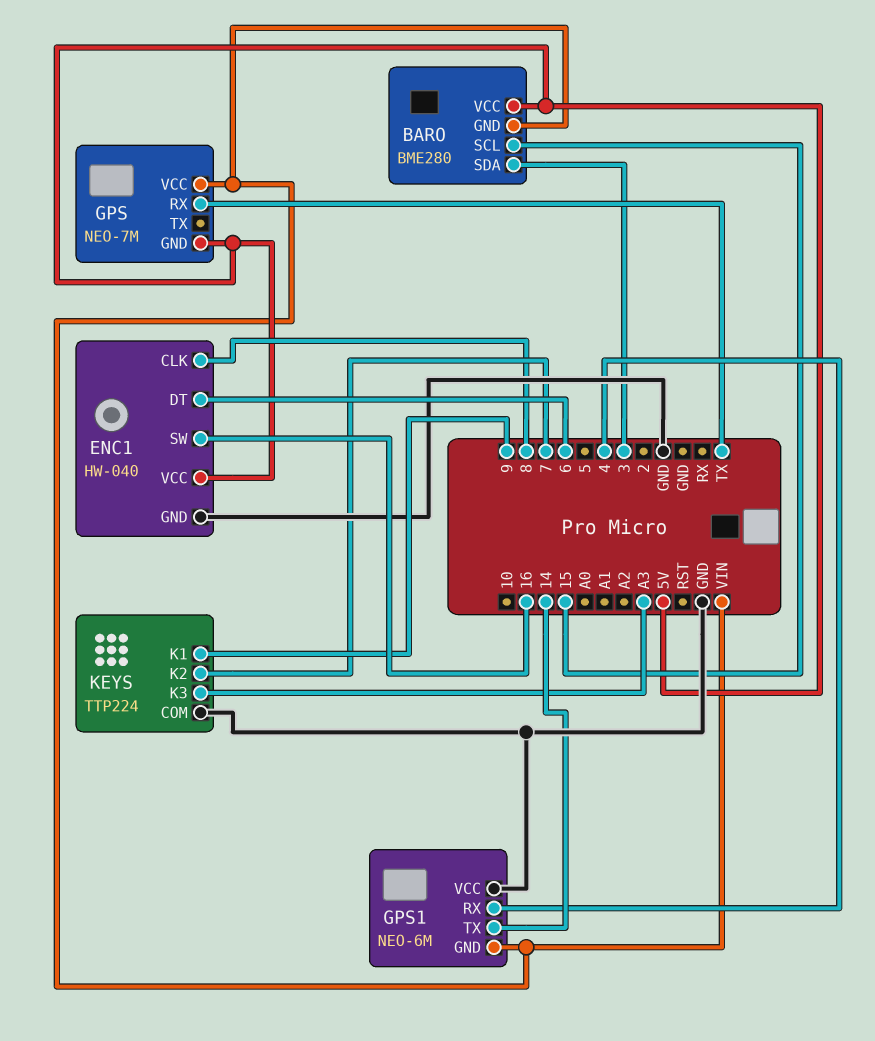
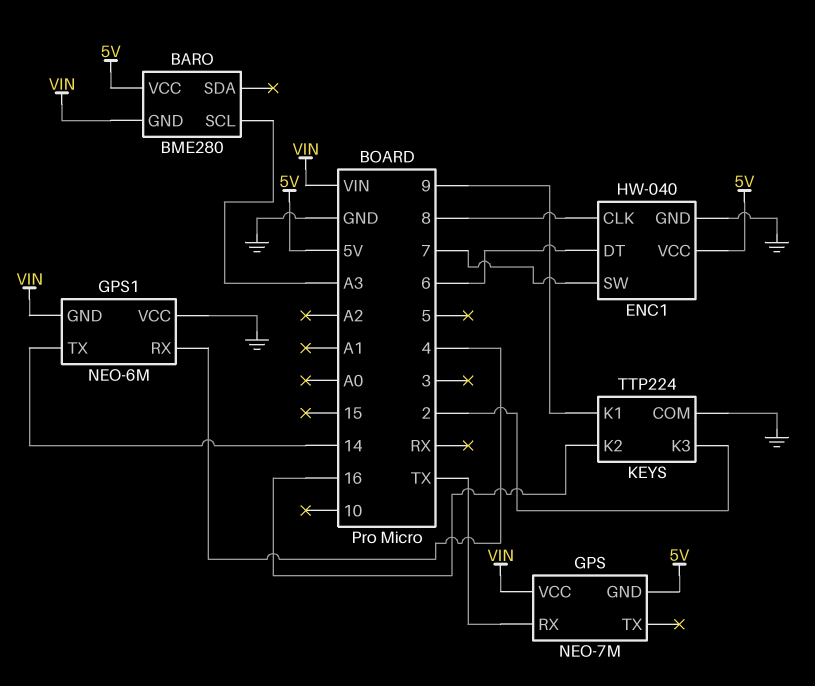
BARO pin SCL: 15 -> A3
BARO pin SDA: 3 -> none
ENC1 pin SW: 16 -> 7
KEYS pin K2: 7 -> 16
KEYS pin K3: A3 -> 2

